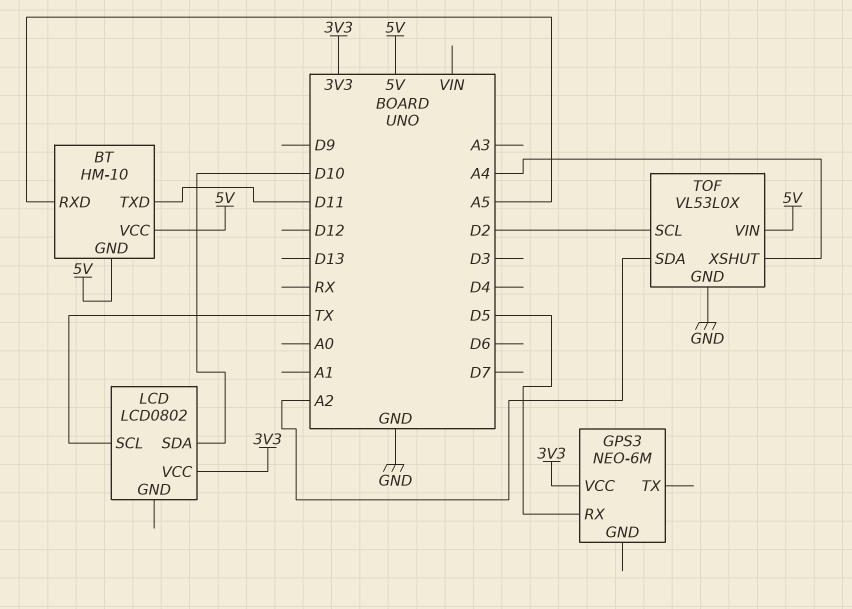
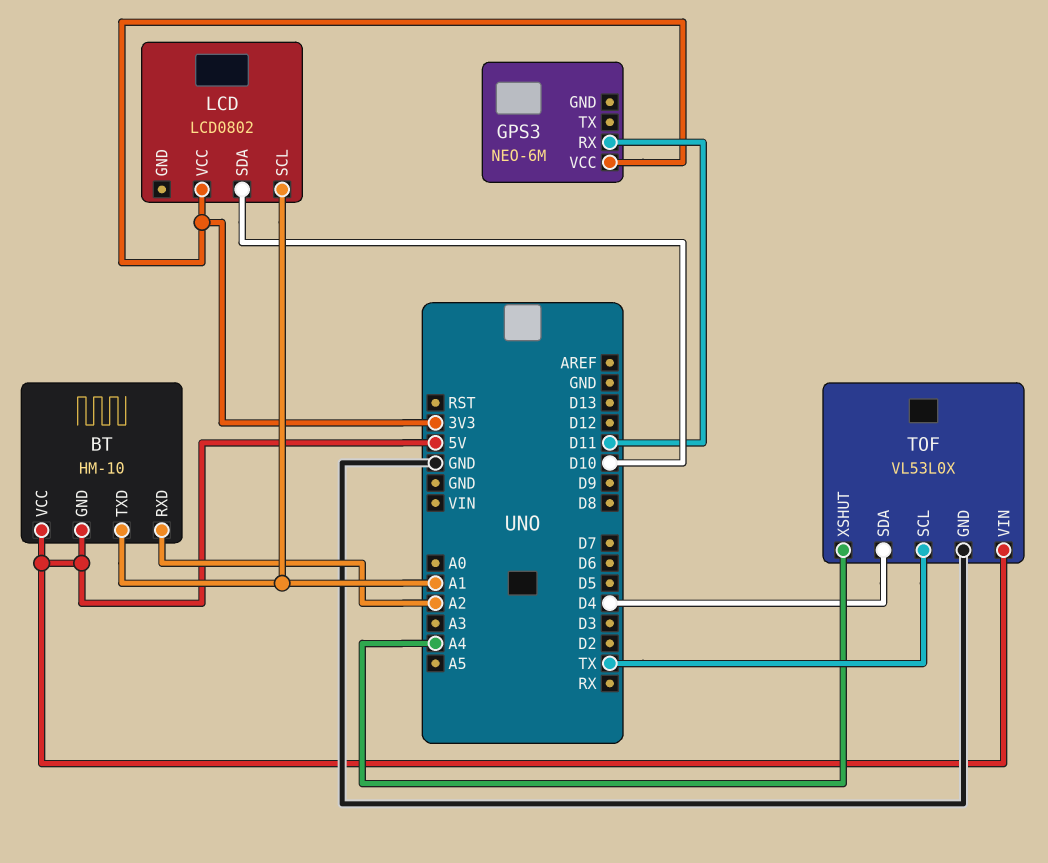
BT pin RXD: A5 -> A2
BT pin TXD: D11 -> A1
GPS3 pin RX: D5 -> D11
LCD pin SCL: TX -> A1
TOF pin SCL: D2 -> TX
TOF pin SDA: A2 -> D4

